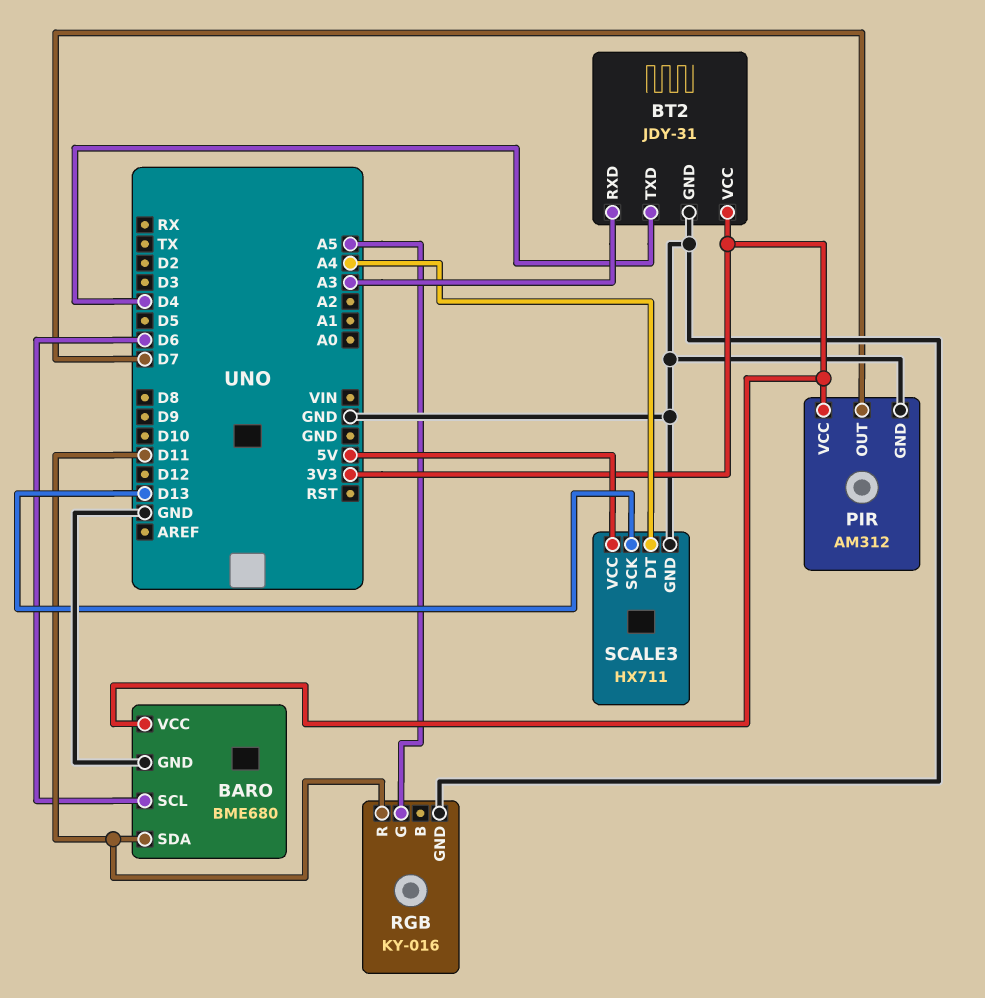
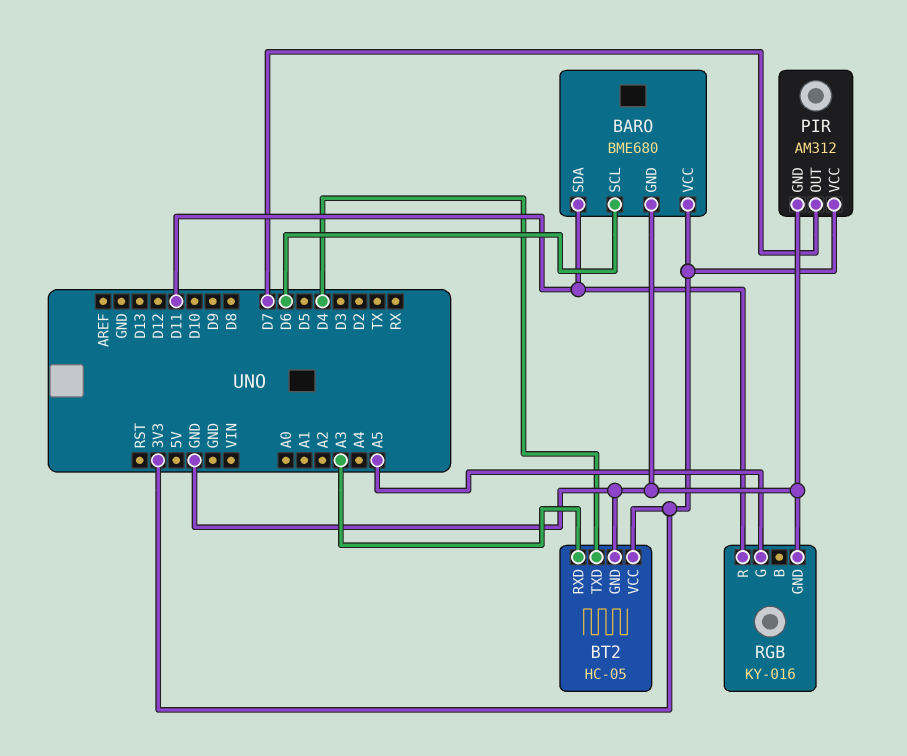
BT2: JDY-31 -> HC-05
SCALE3: HX711 -> none
SCALE3 pin DT: A4 -> none
SCALE3 pin GND: GND -> none
SCALE3 pin SCK: D13 -> none
SCALE3 pin VCC: 5V -> none

